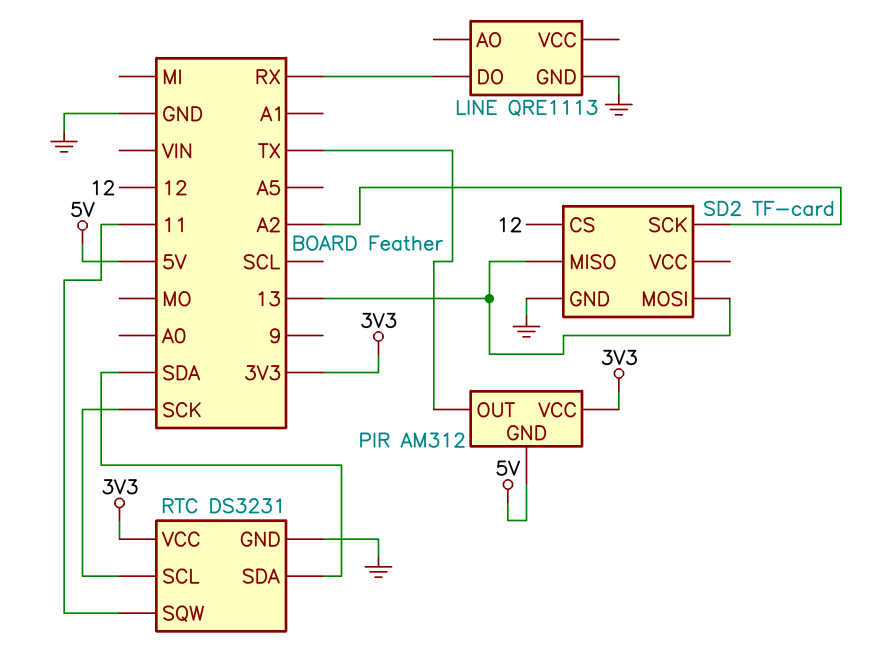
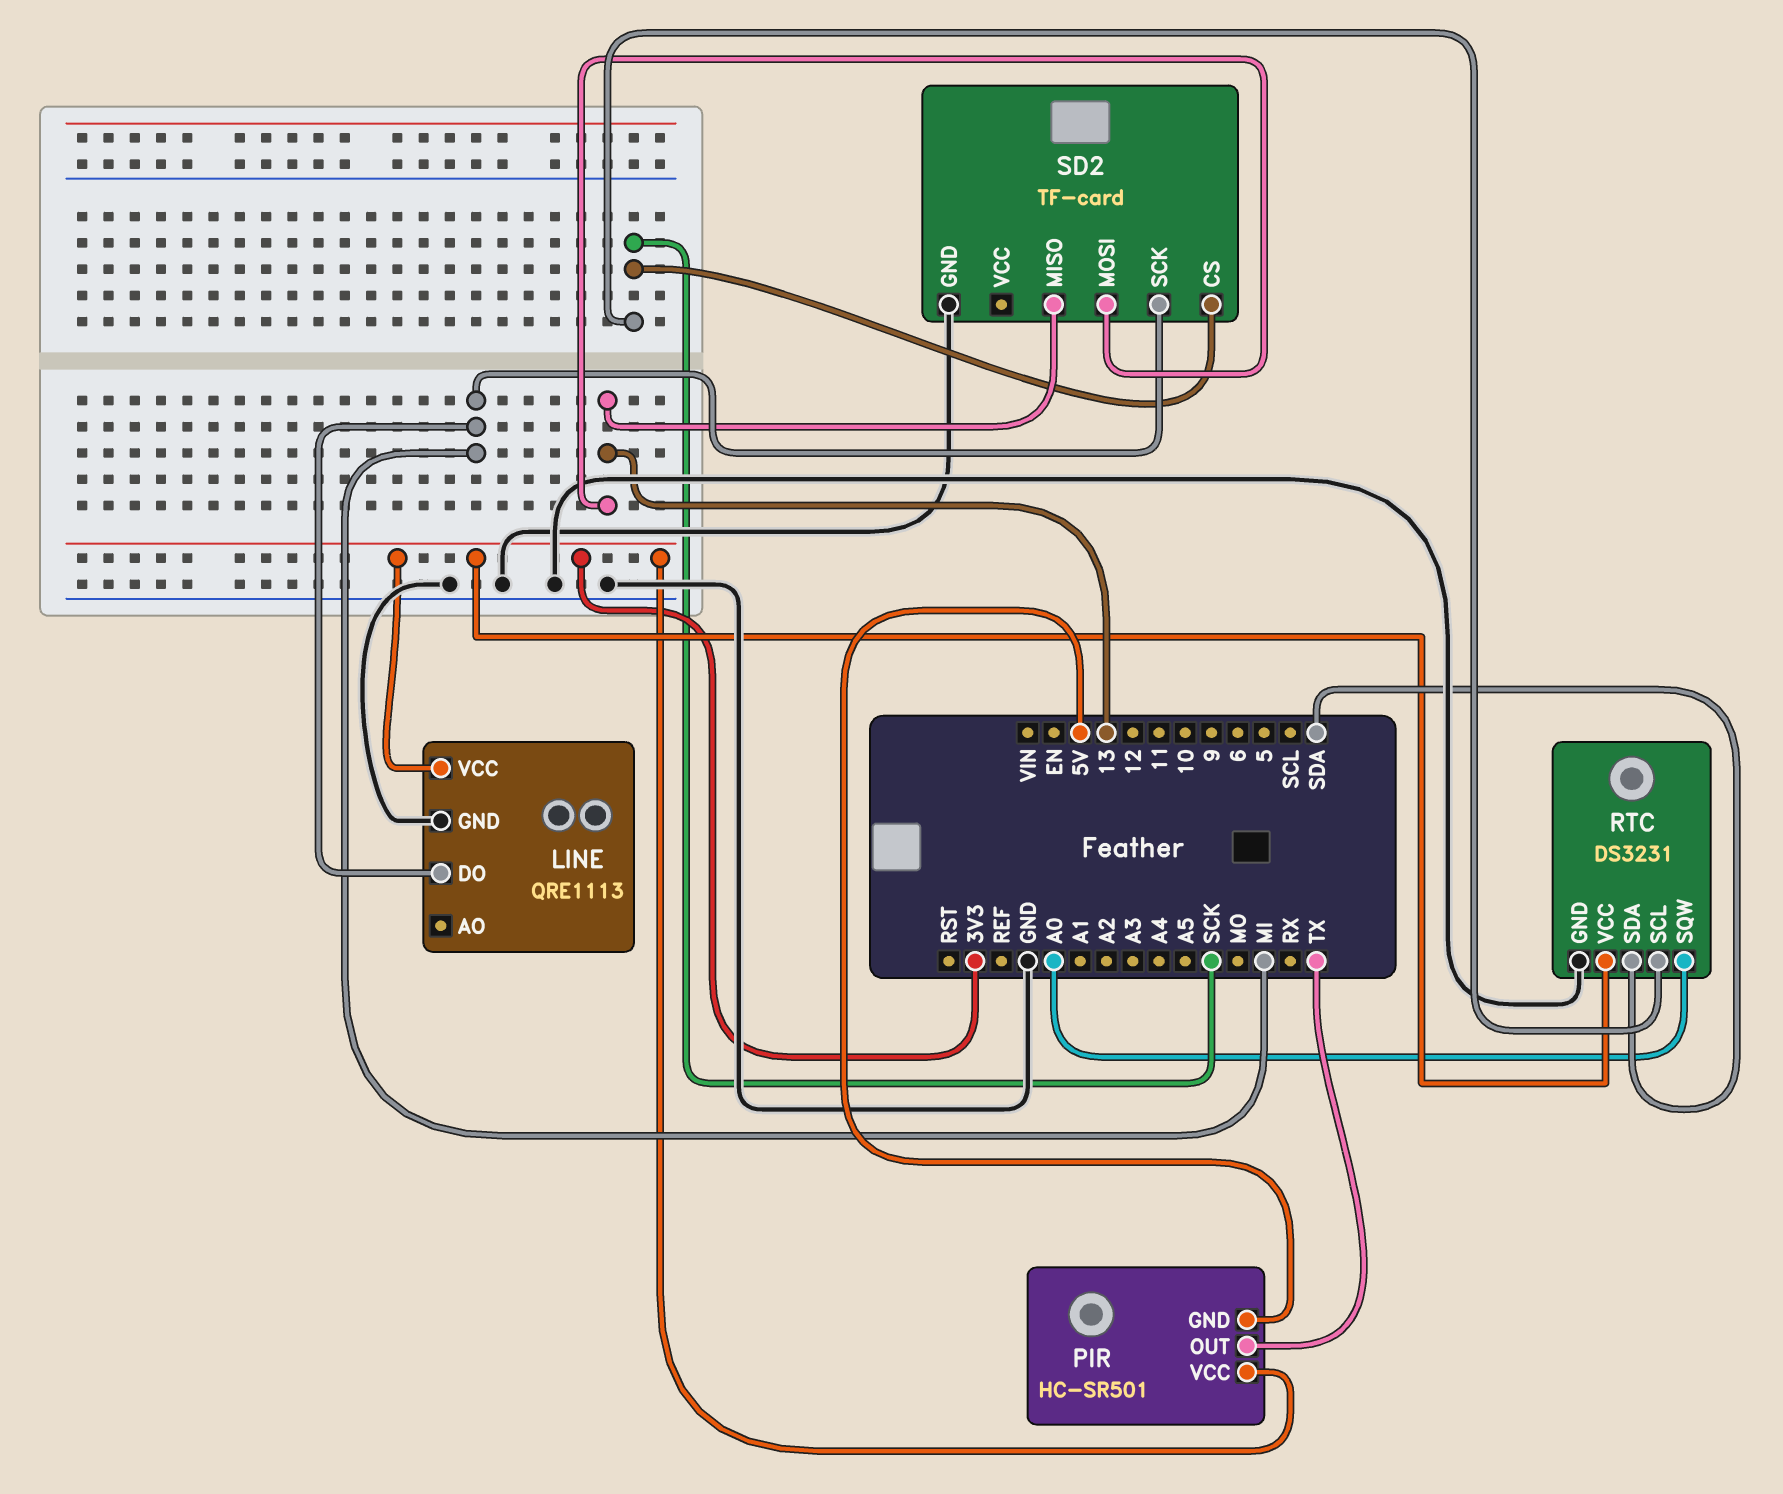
LINE pin DO: RX -> MI
LINE pin VCC: none -> 3V3
PIR: AM312 -> HC-SR501
RTC pin SQW: 11 -> A0
SD2 pin CS: 12 -> SCK
SD2 pin SCK: A2 -> MI

